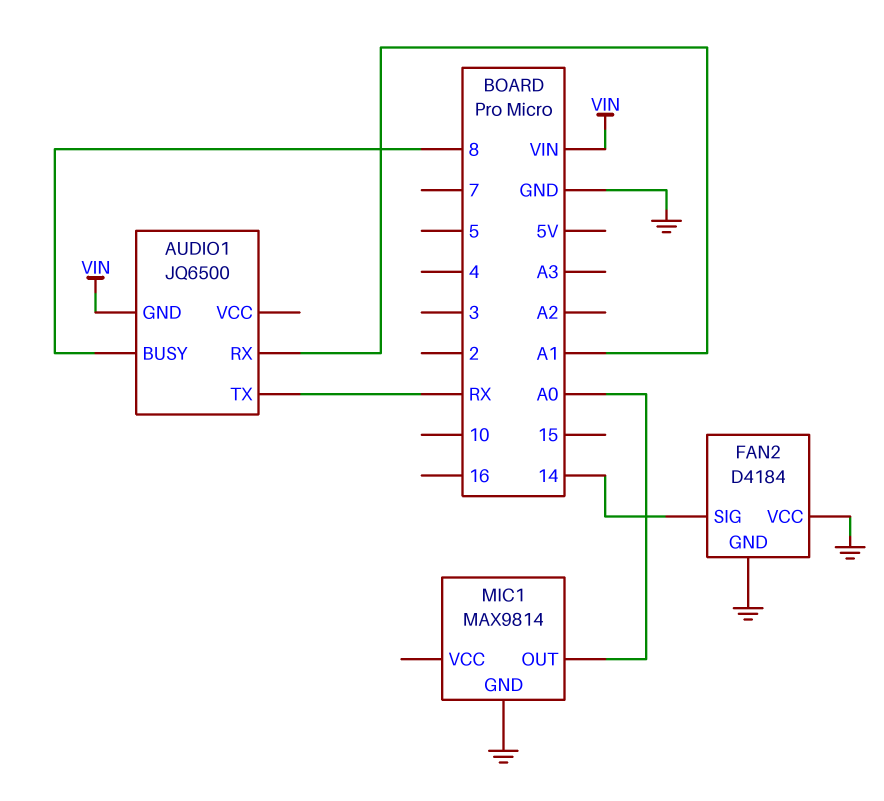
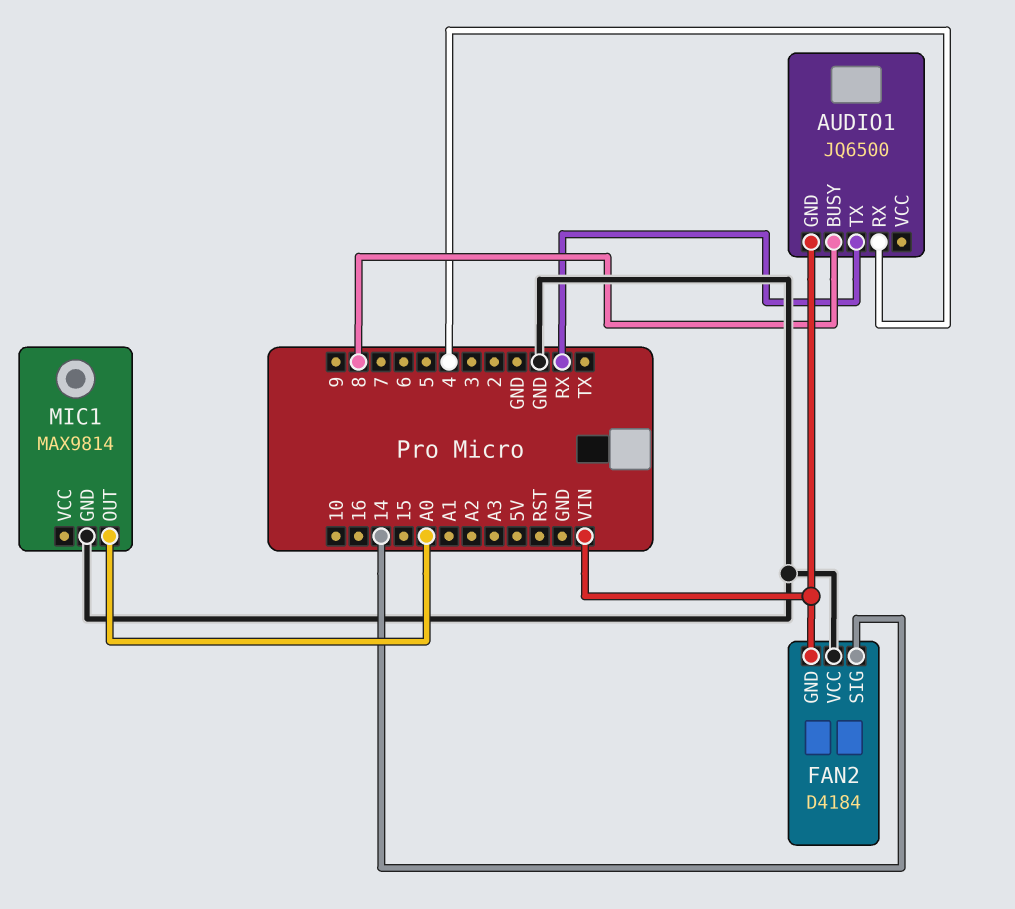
AUDIO1 pin RX: A1 -> 4
FAN2 pin GND: GND -> VIN

